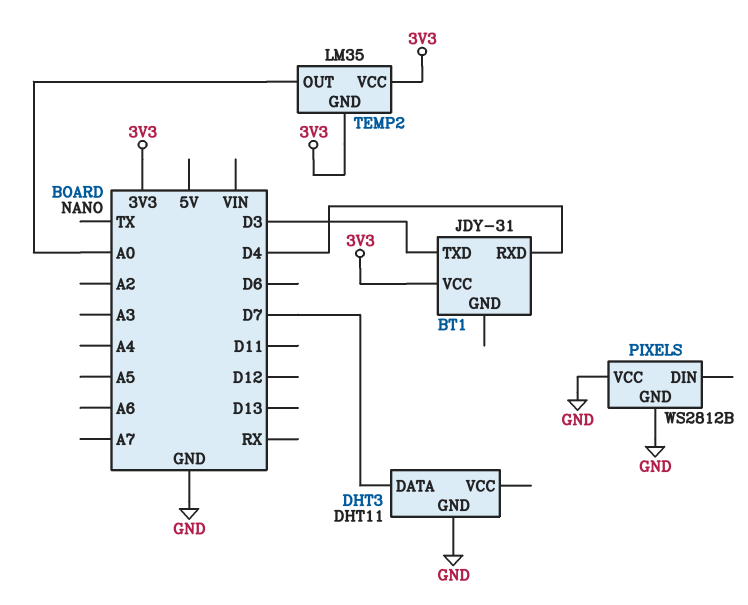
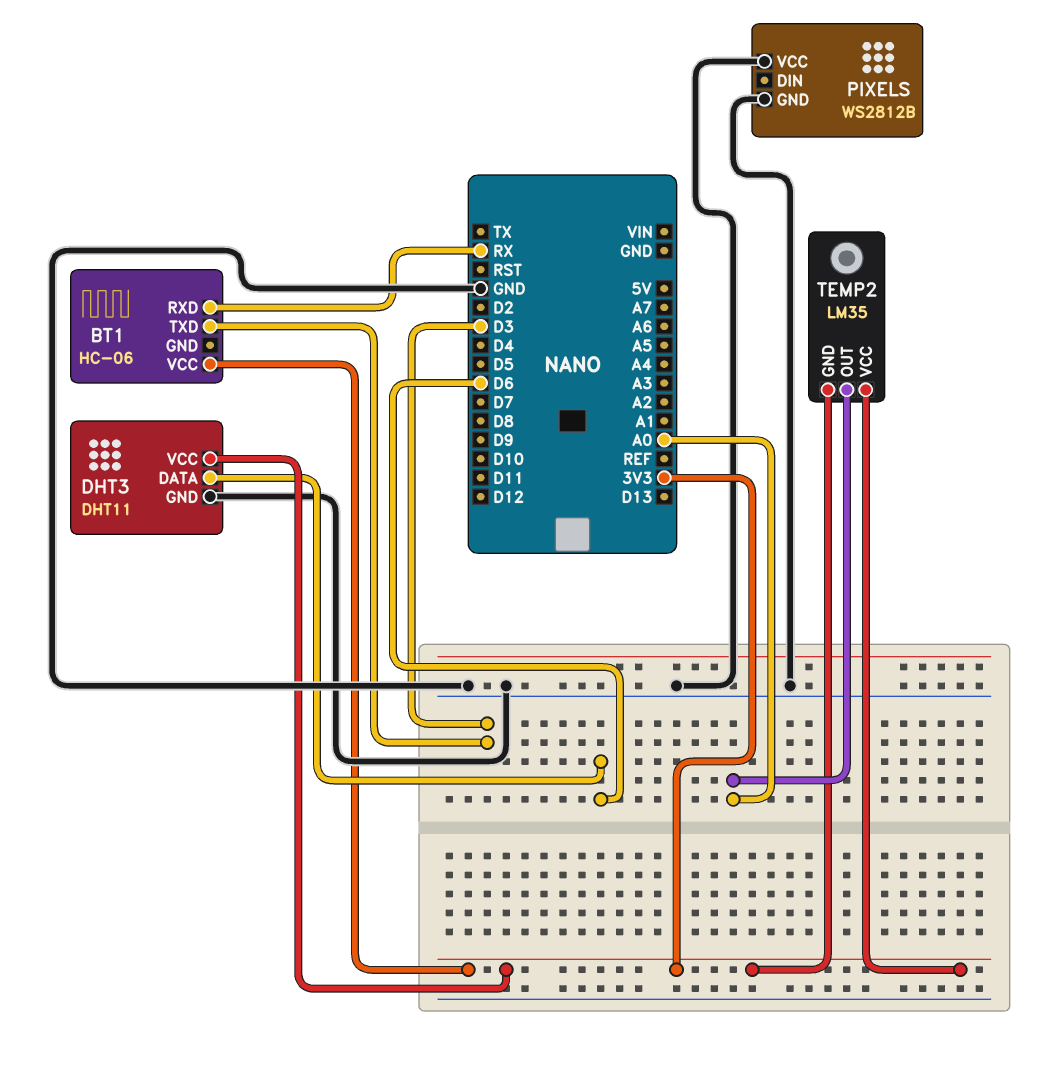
BT1: JDY-31 -> HC-06
BT1 pin RXD: D4 -> RX
DHT3 pin DATA: D7 -> D6
DHT3 pin VCC: none -> 3V3

